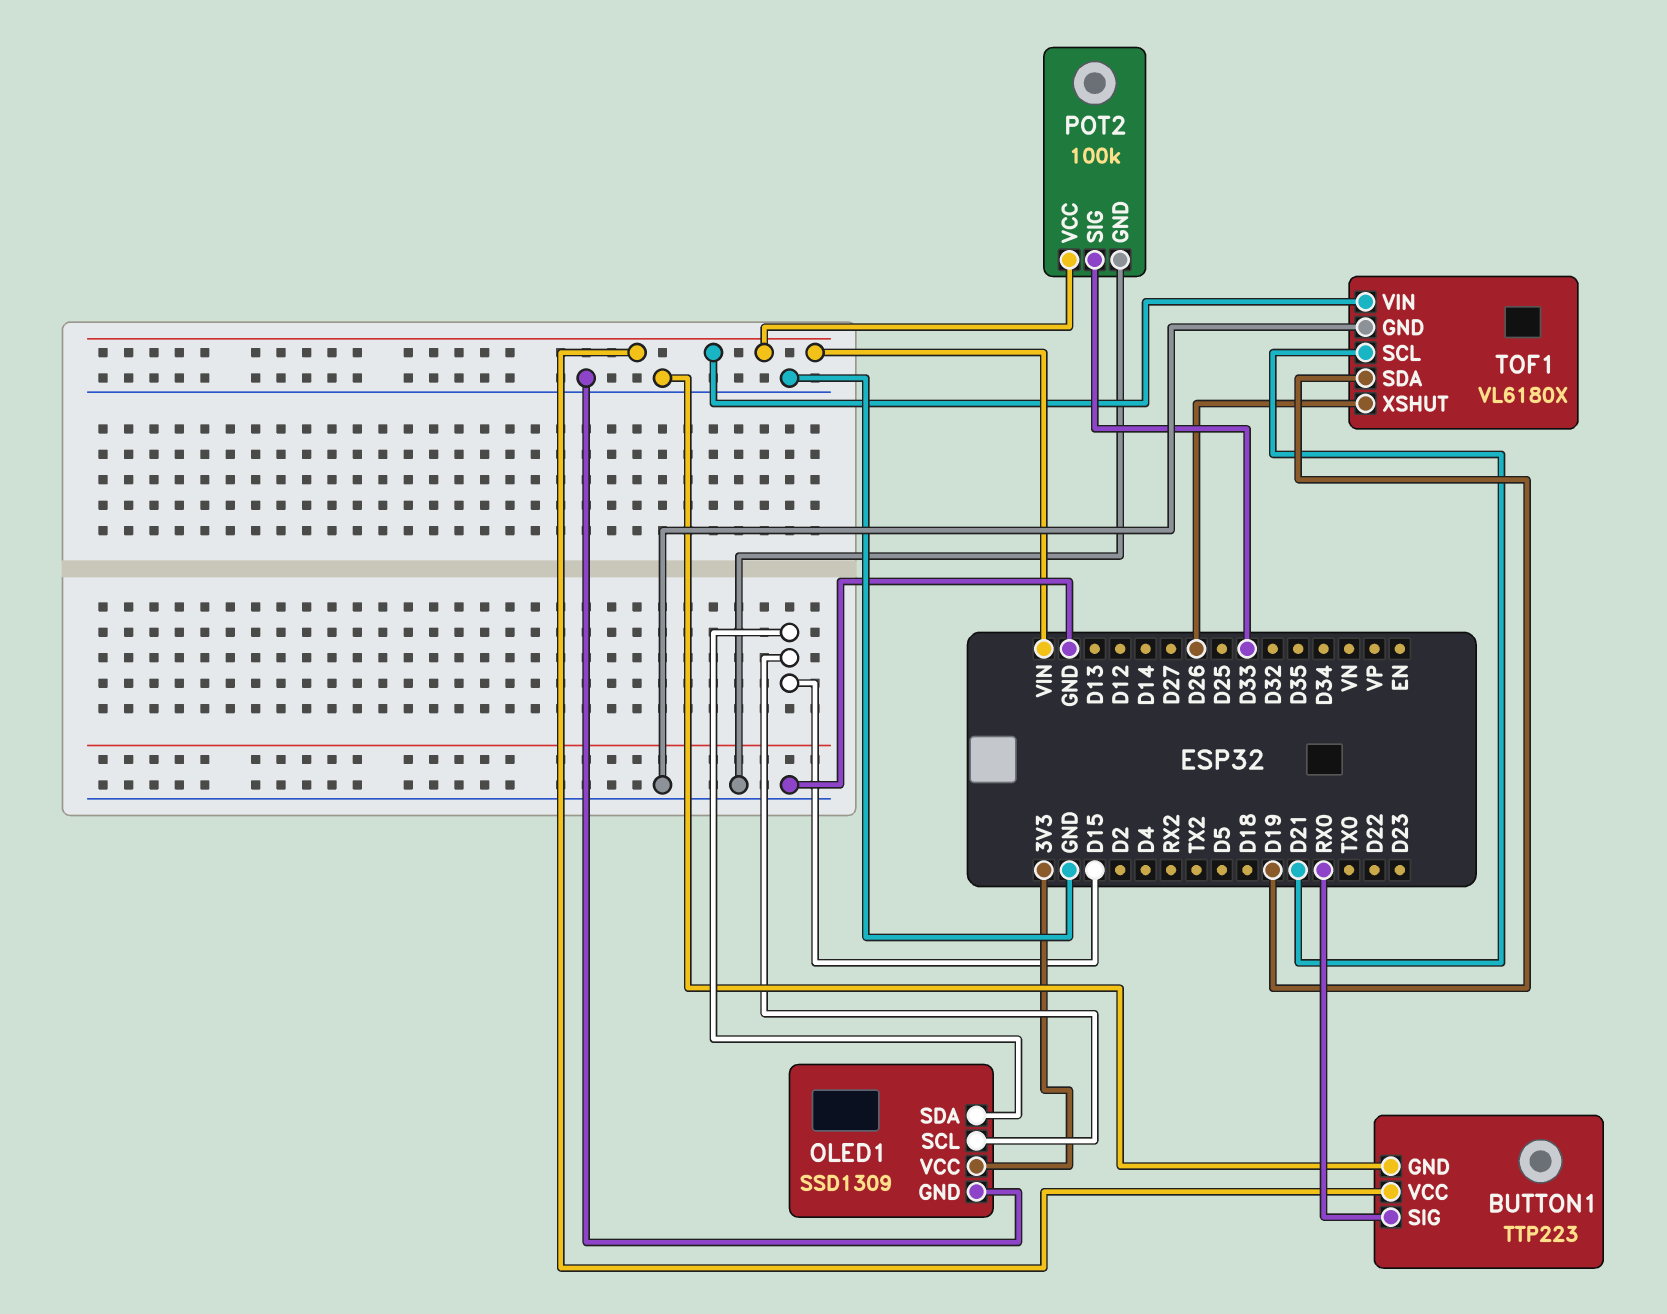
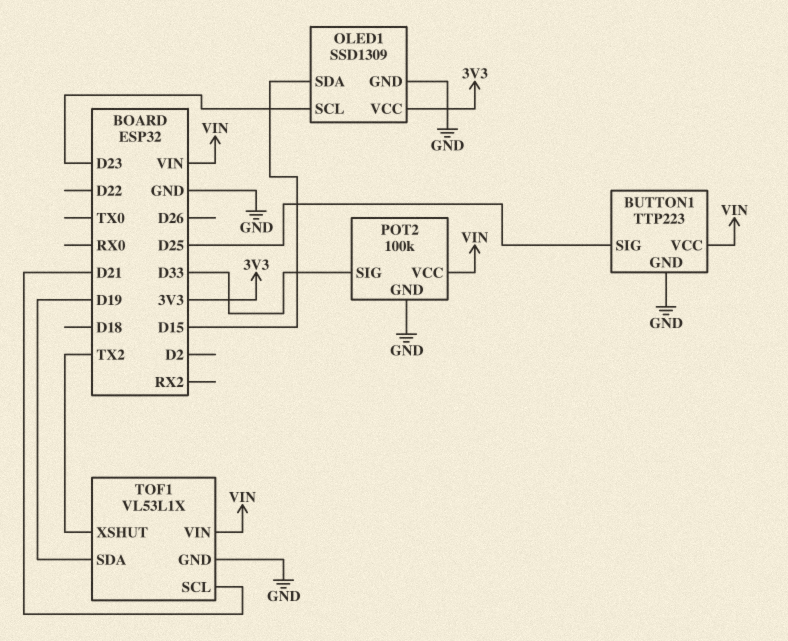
BUTTON1 pin SIG: RX0 -> D25
OLED1 pin SCL: D15 -> D23
TOF1: VL6180X -> VL53L1X
TOF1 pin XSHUT: D26 -> TX2

